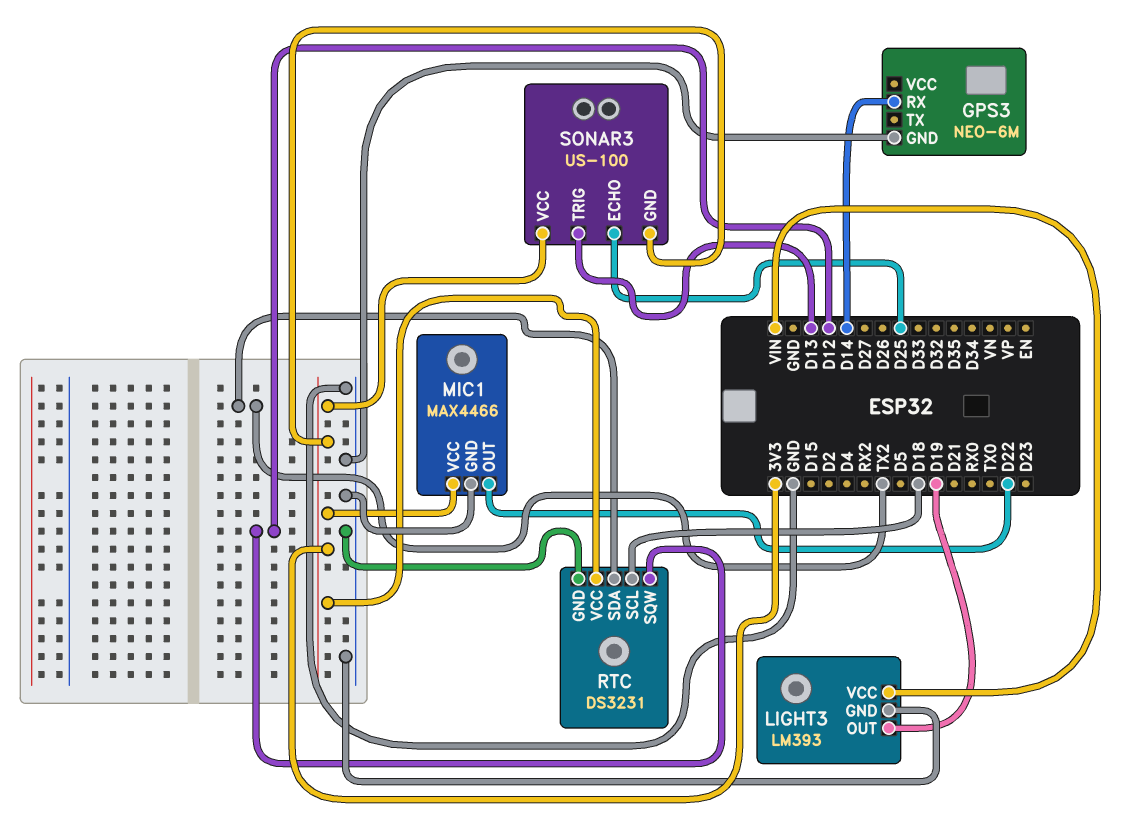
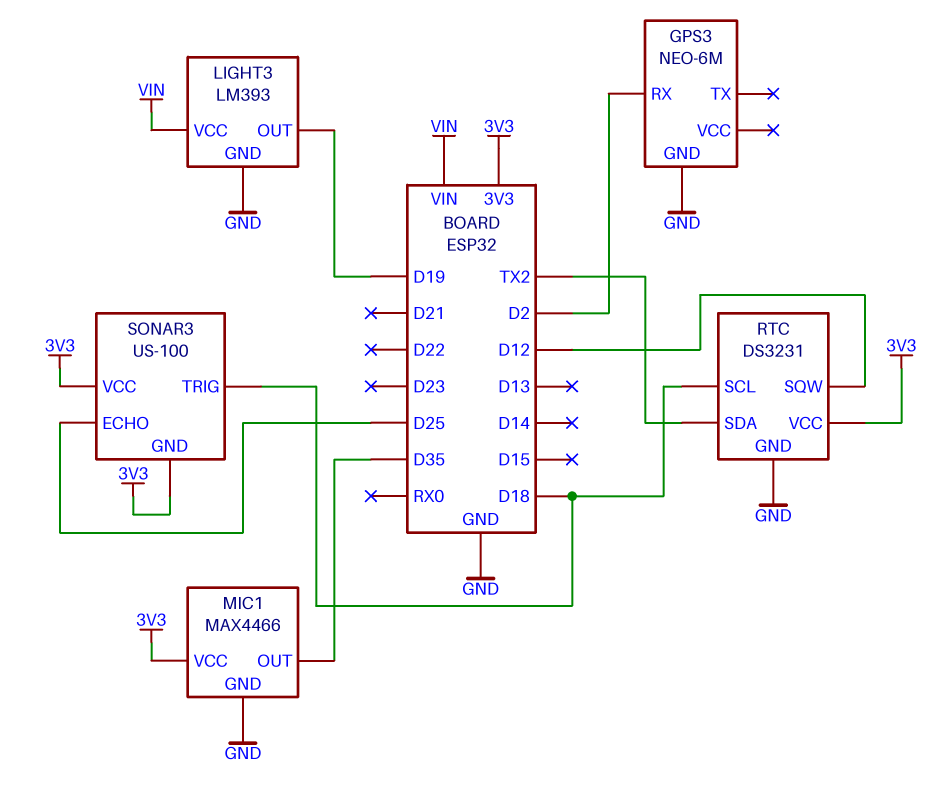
GPS3 pin RX: D14 -> D2
MIC1 pin OUT: D22 -> D35
SONAR3 pin TRIG: D13 -> D18

